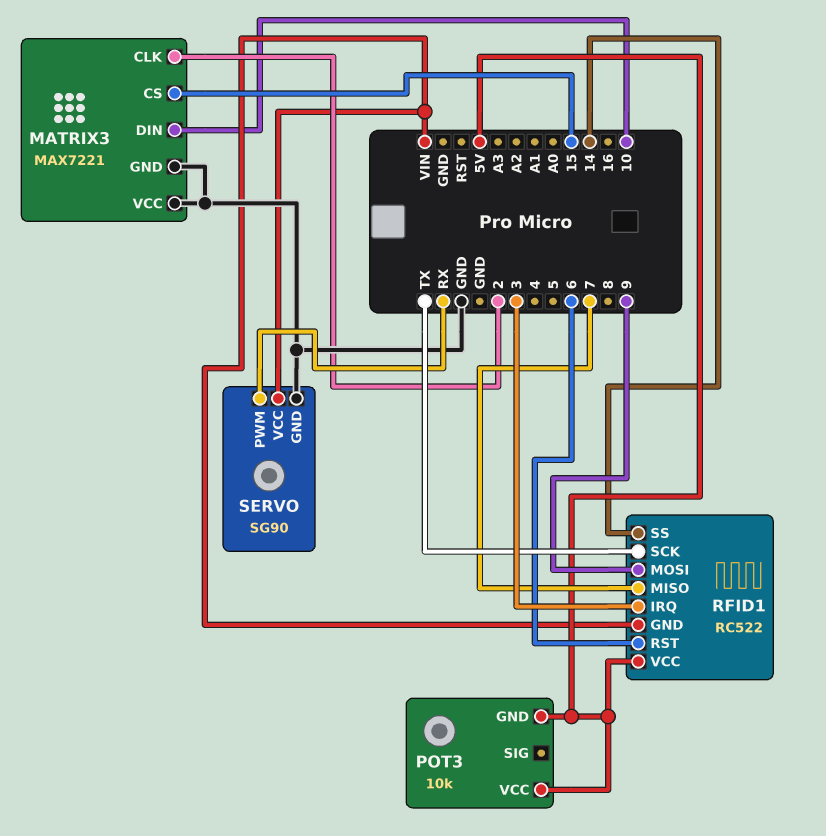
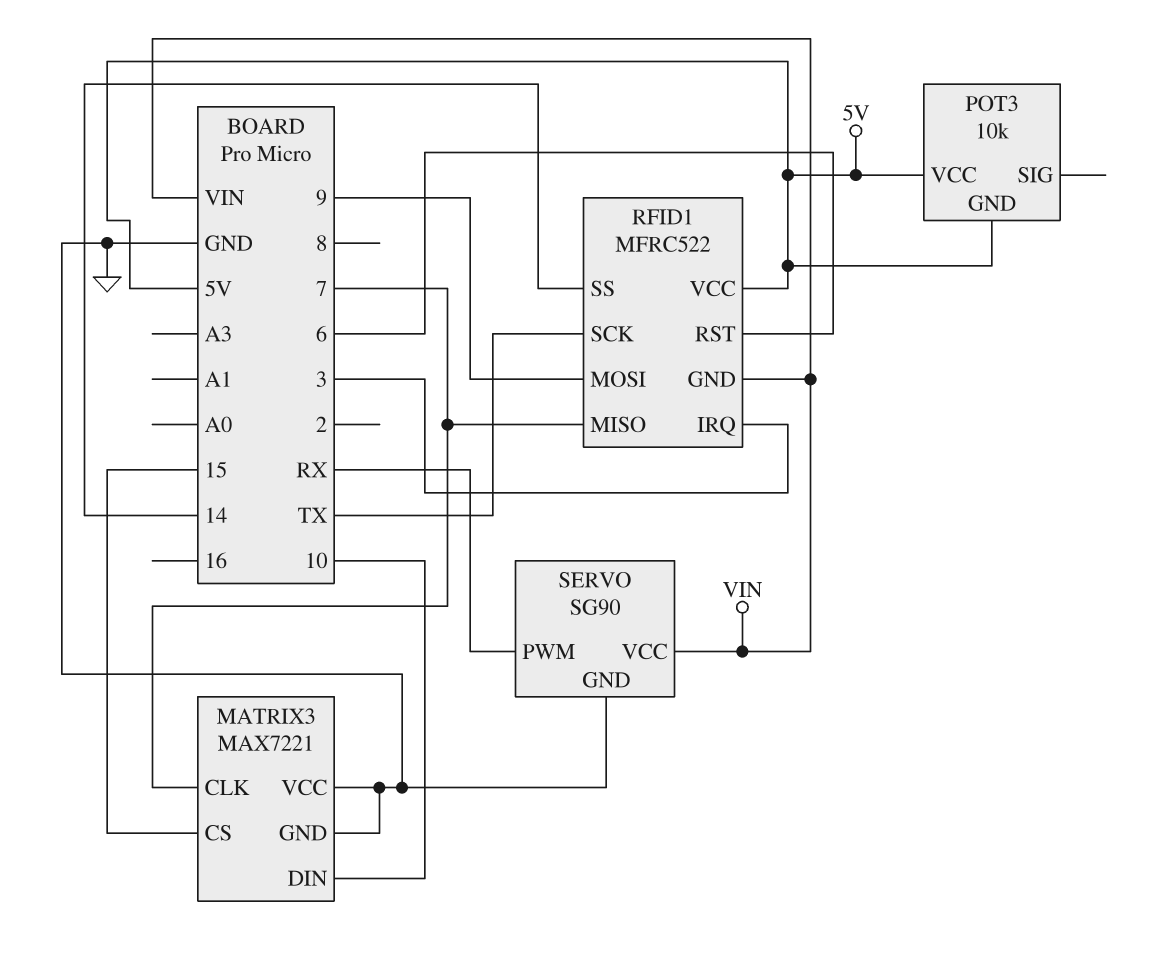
MATRIX3 pin CLK: 2 -> 7
RFID1: RC522 -> MFRC522

